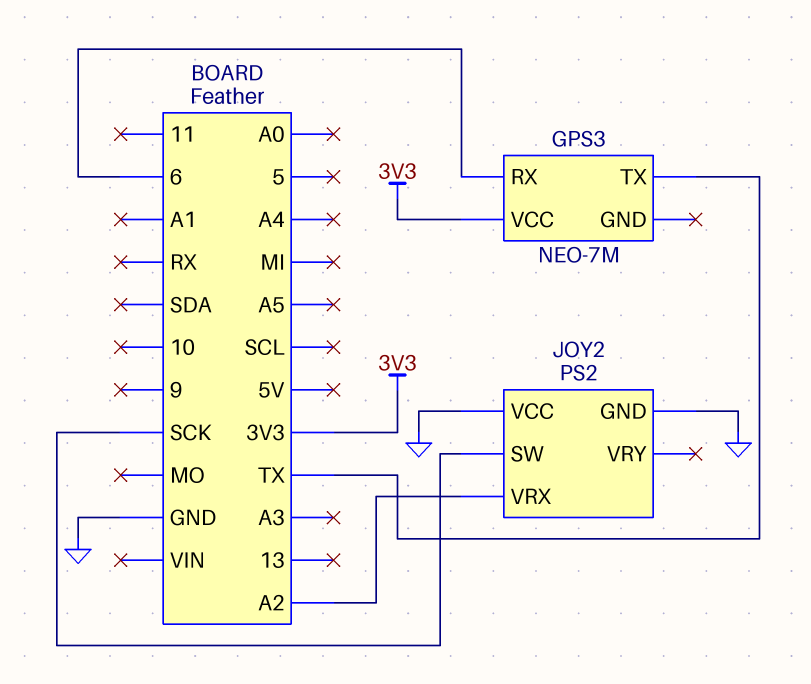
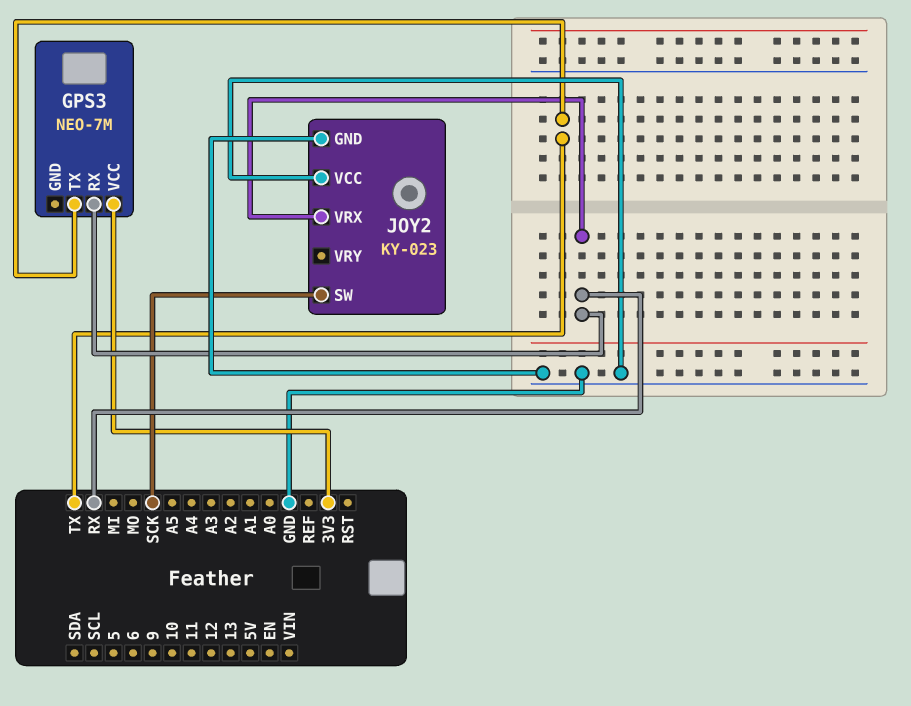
GPS3 pin RX: 6 -> RX
JOY2: PS2 -> KY-023
JOY2 pin VRX: A2 -> RX

